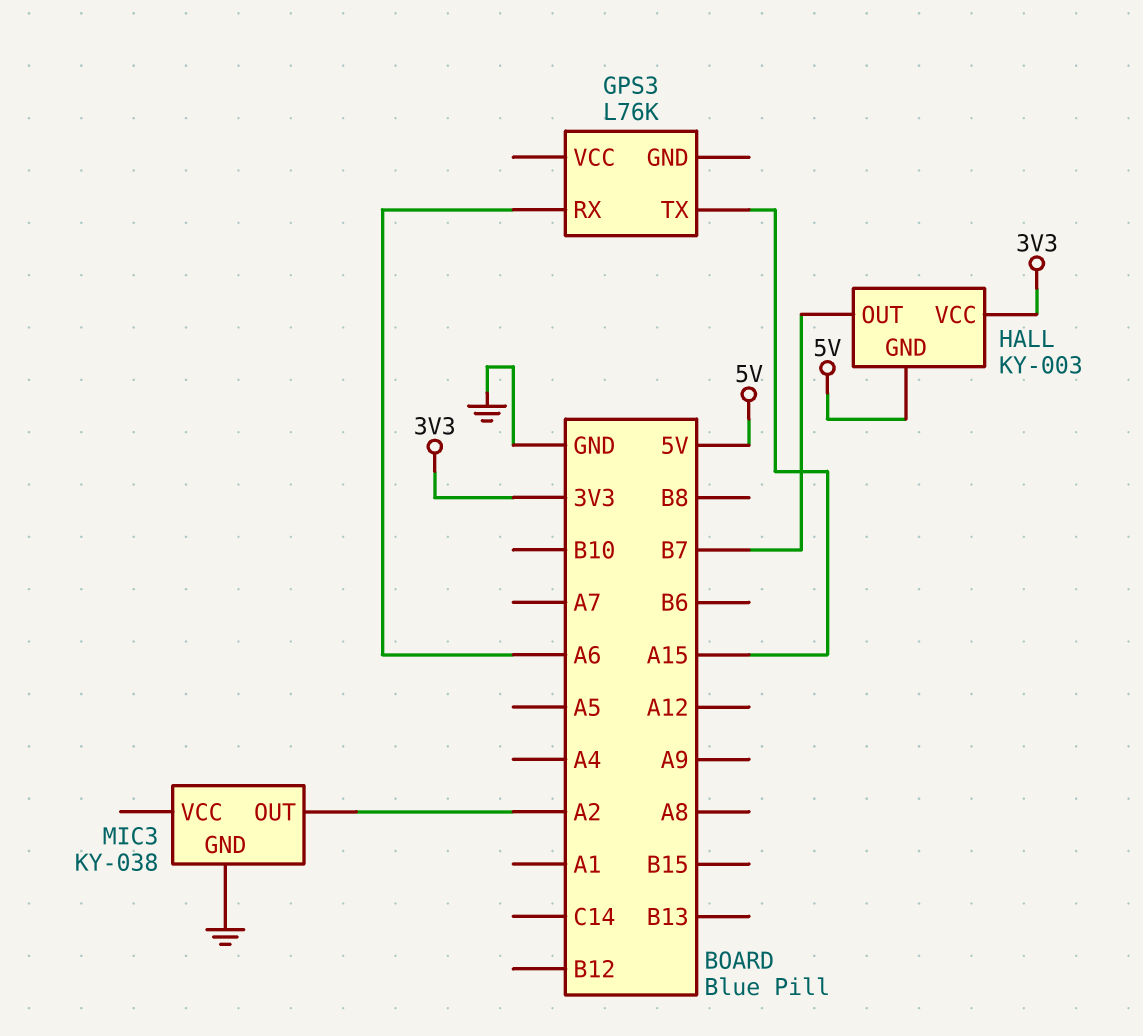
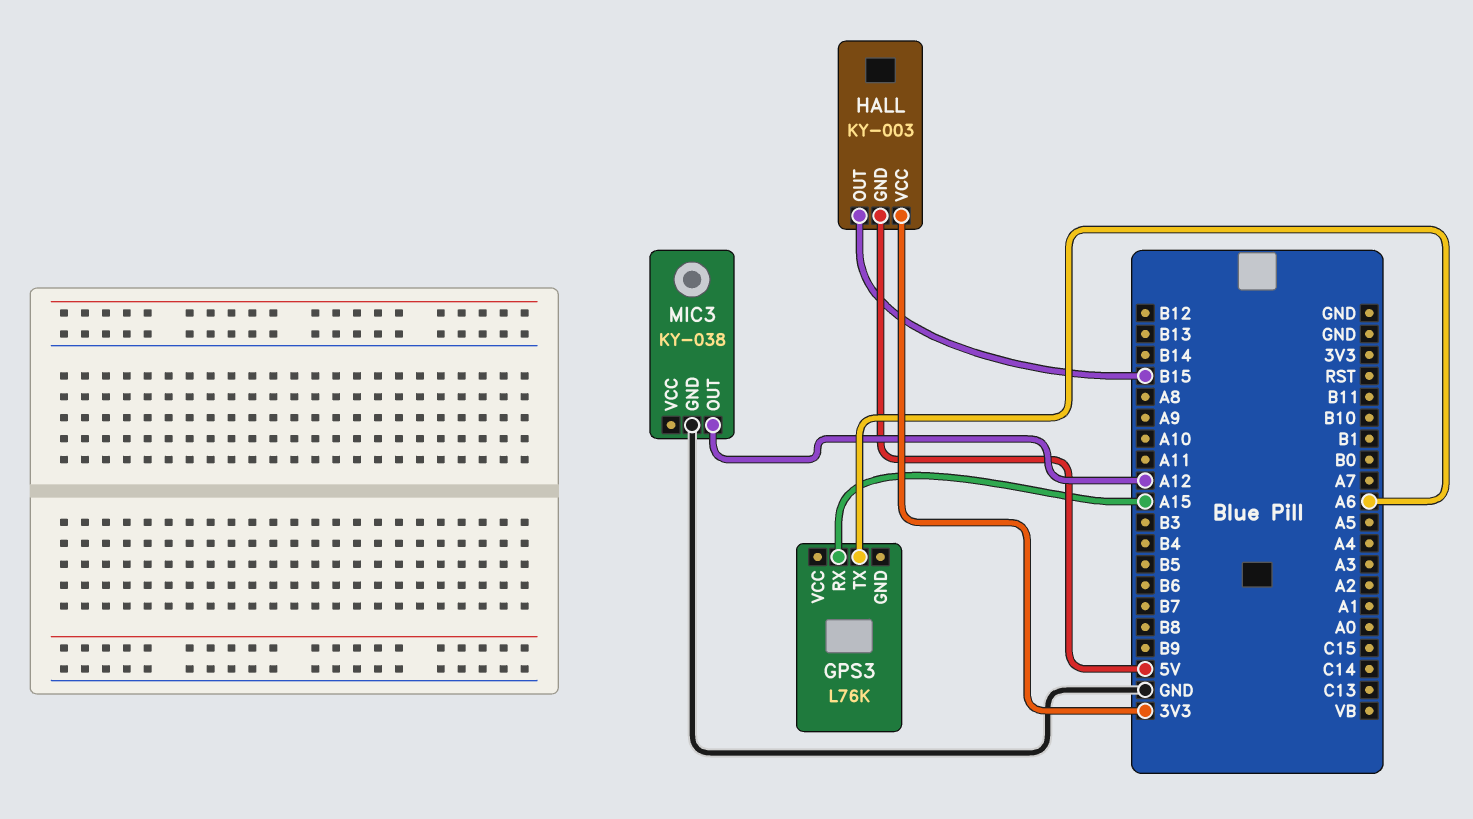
GPS3 pin RX: A6 -> A15
GPS3 pin TX: A15 -> A6
HALL pin OUT: B7 -> B15
MIC3 pin OUT: A2 -> A12

